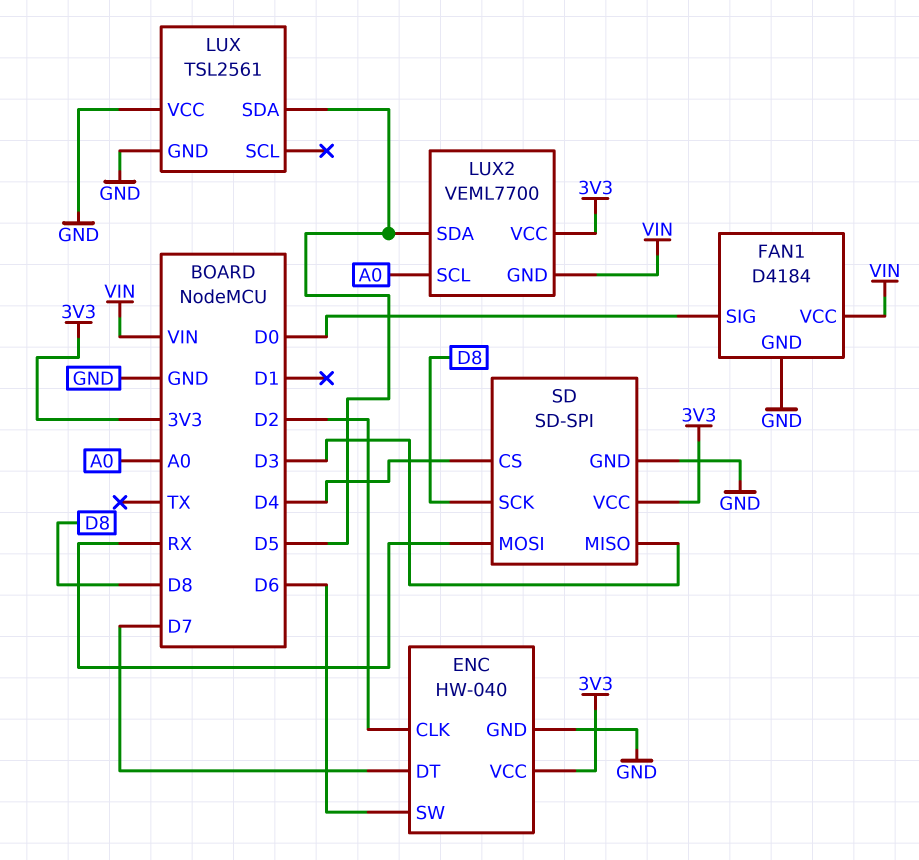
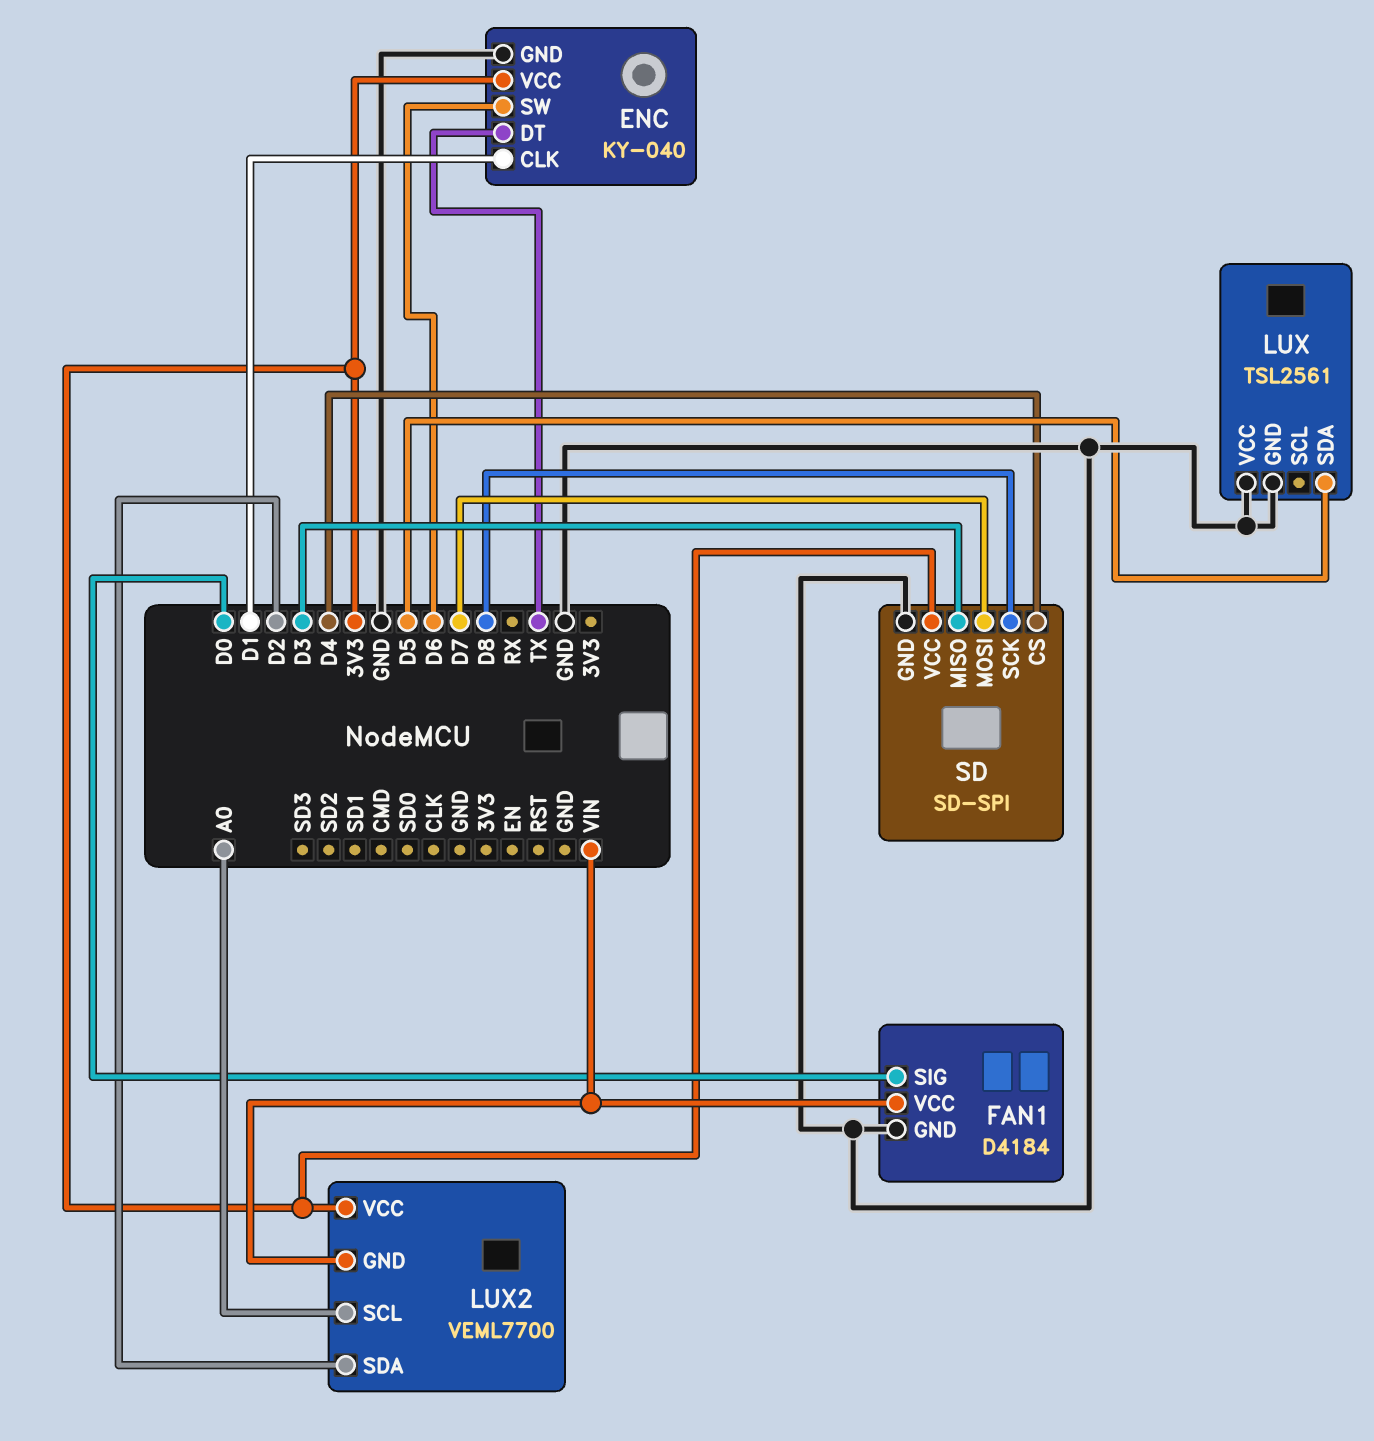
ENC: HW-040 -> KY-040
ENC pin CLK: D2 -> D1
ENC pin DT: D7 -> TX
LUX2 pin SDA: D5 -> D2
SD pin MOSI: RX -> D7

